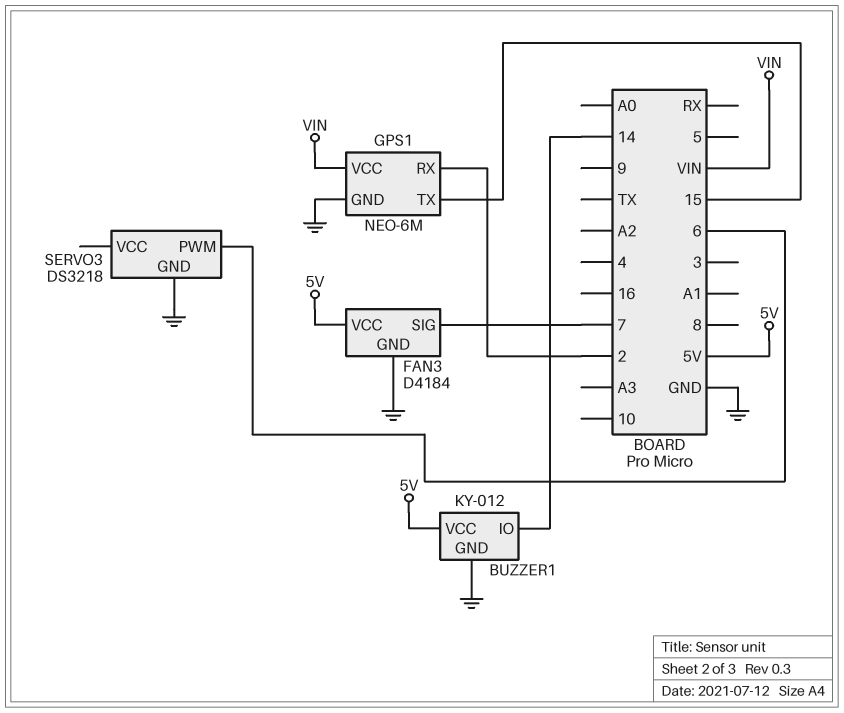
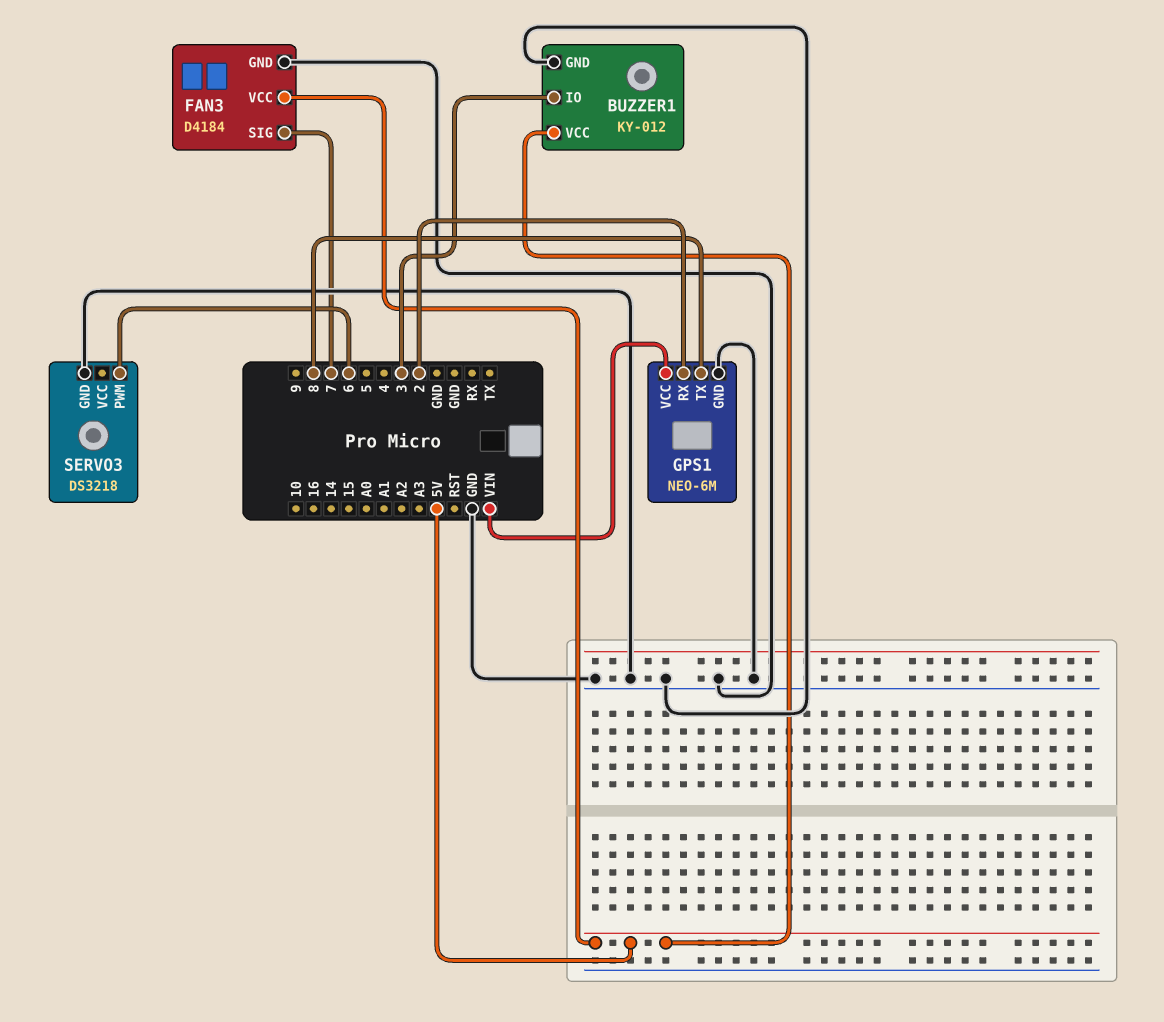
BUZZER1 pin IO: 14 -> 3
GPS1 pin TX: 15 -> 8

